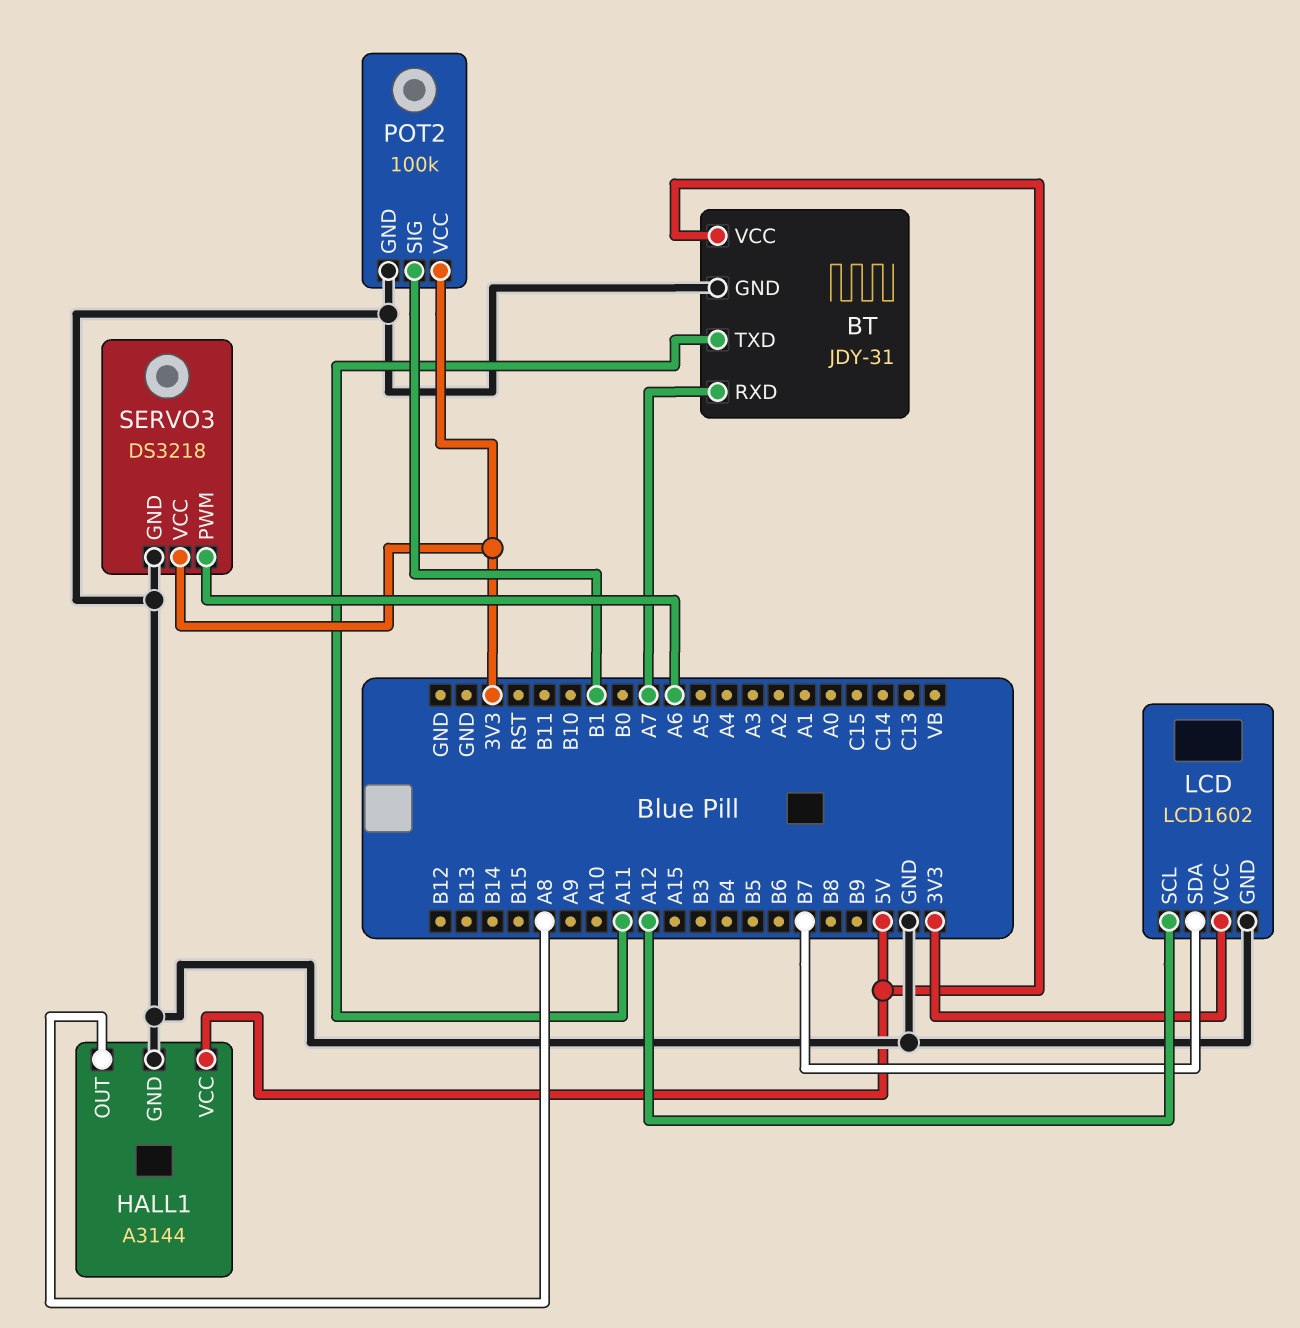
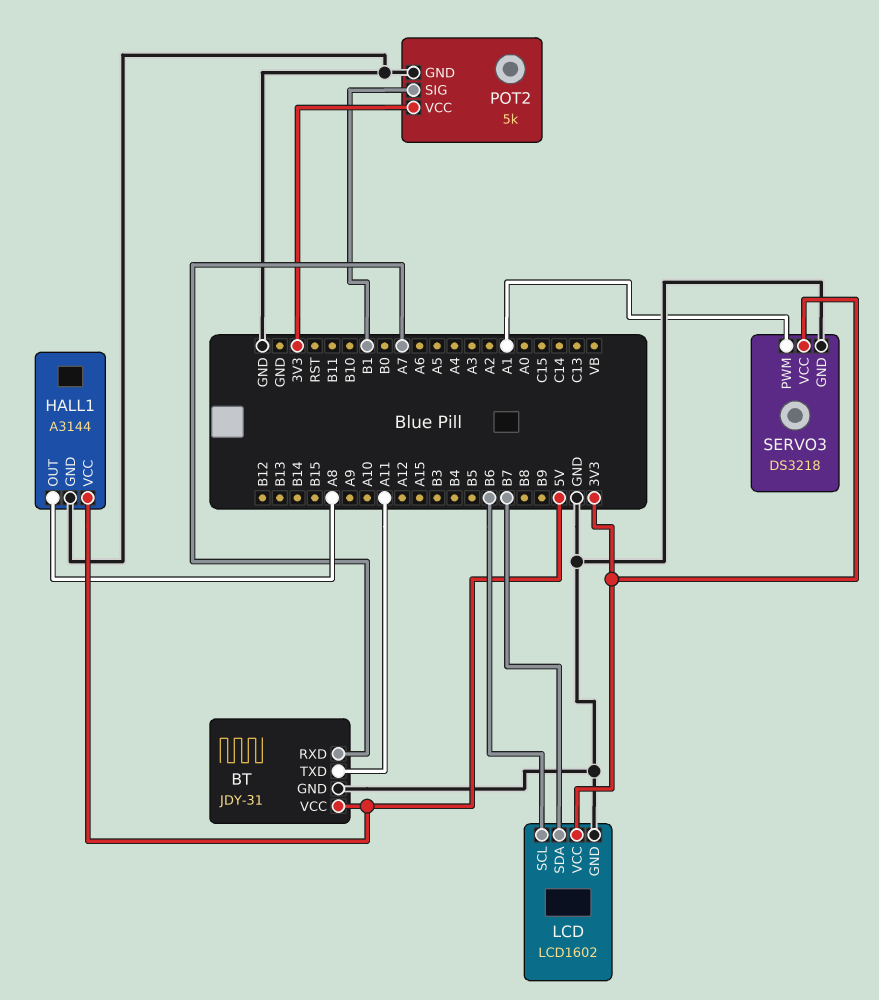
LCD pin SCL: A12 -> B6
POT2: 100k -> 5k
SERVO3 pin PWM: A6 -> A1

